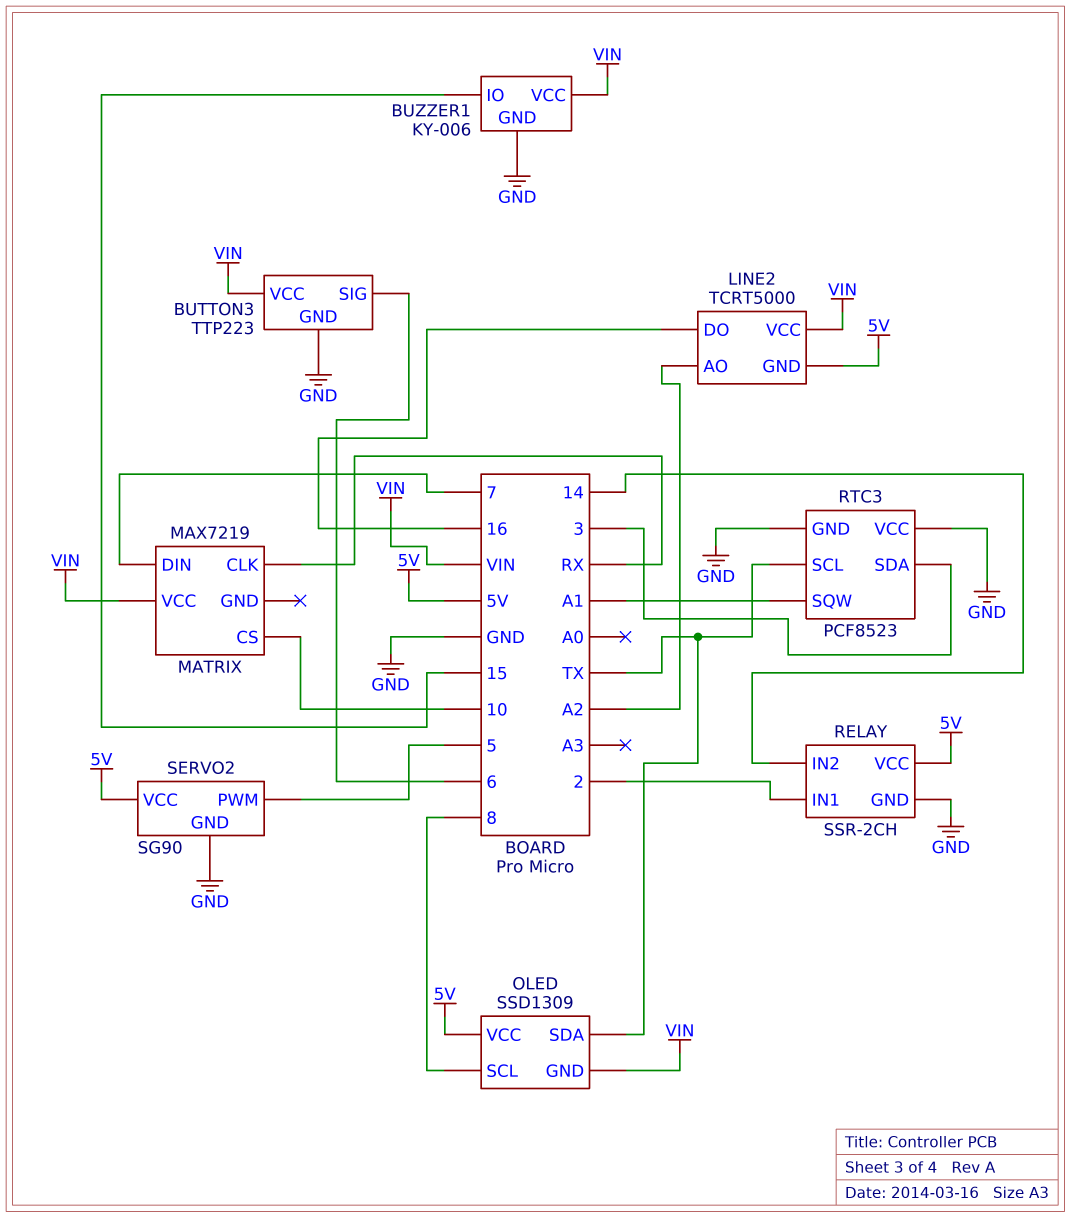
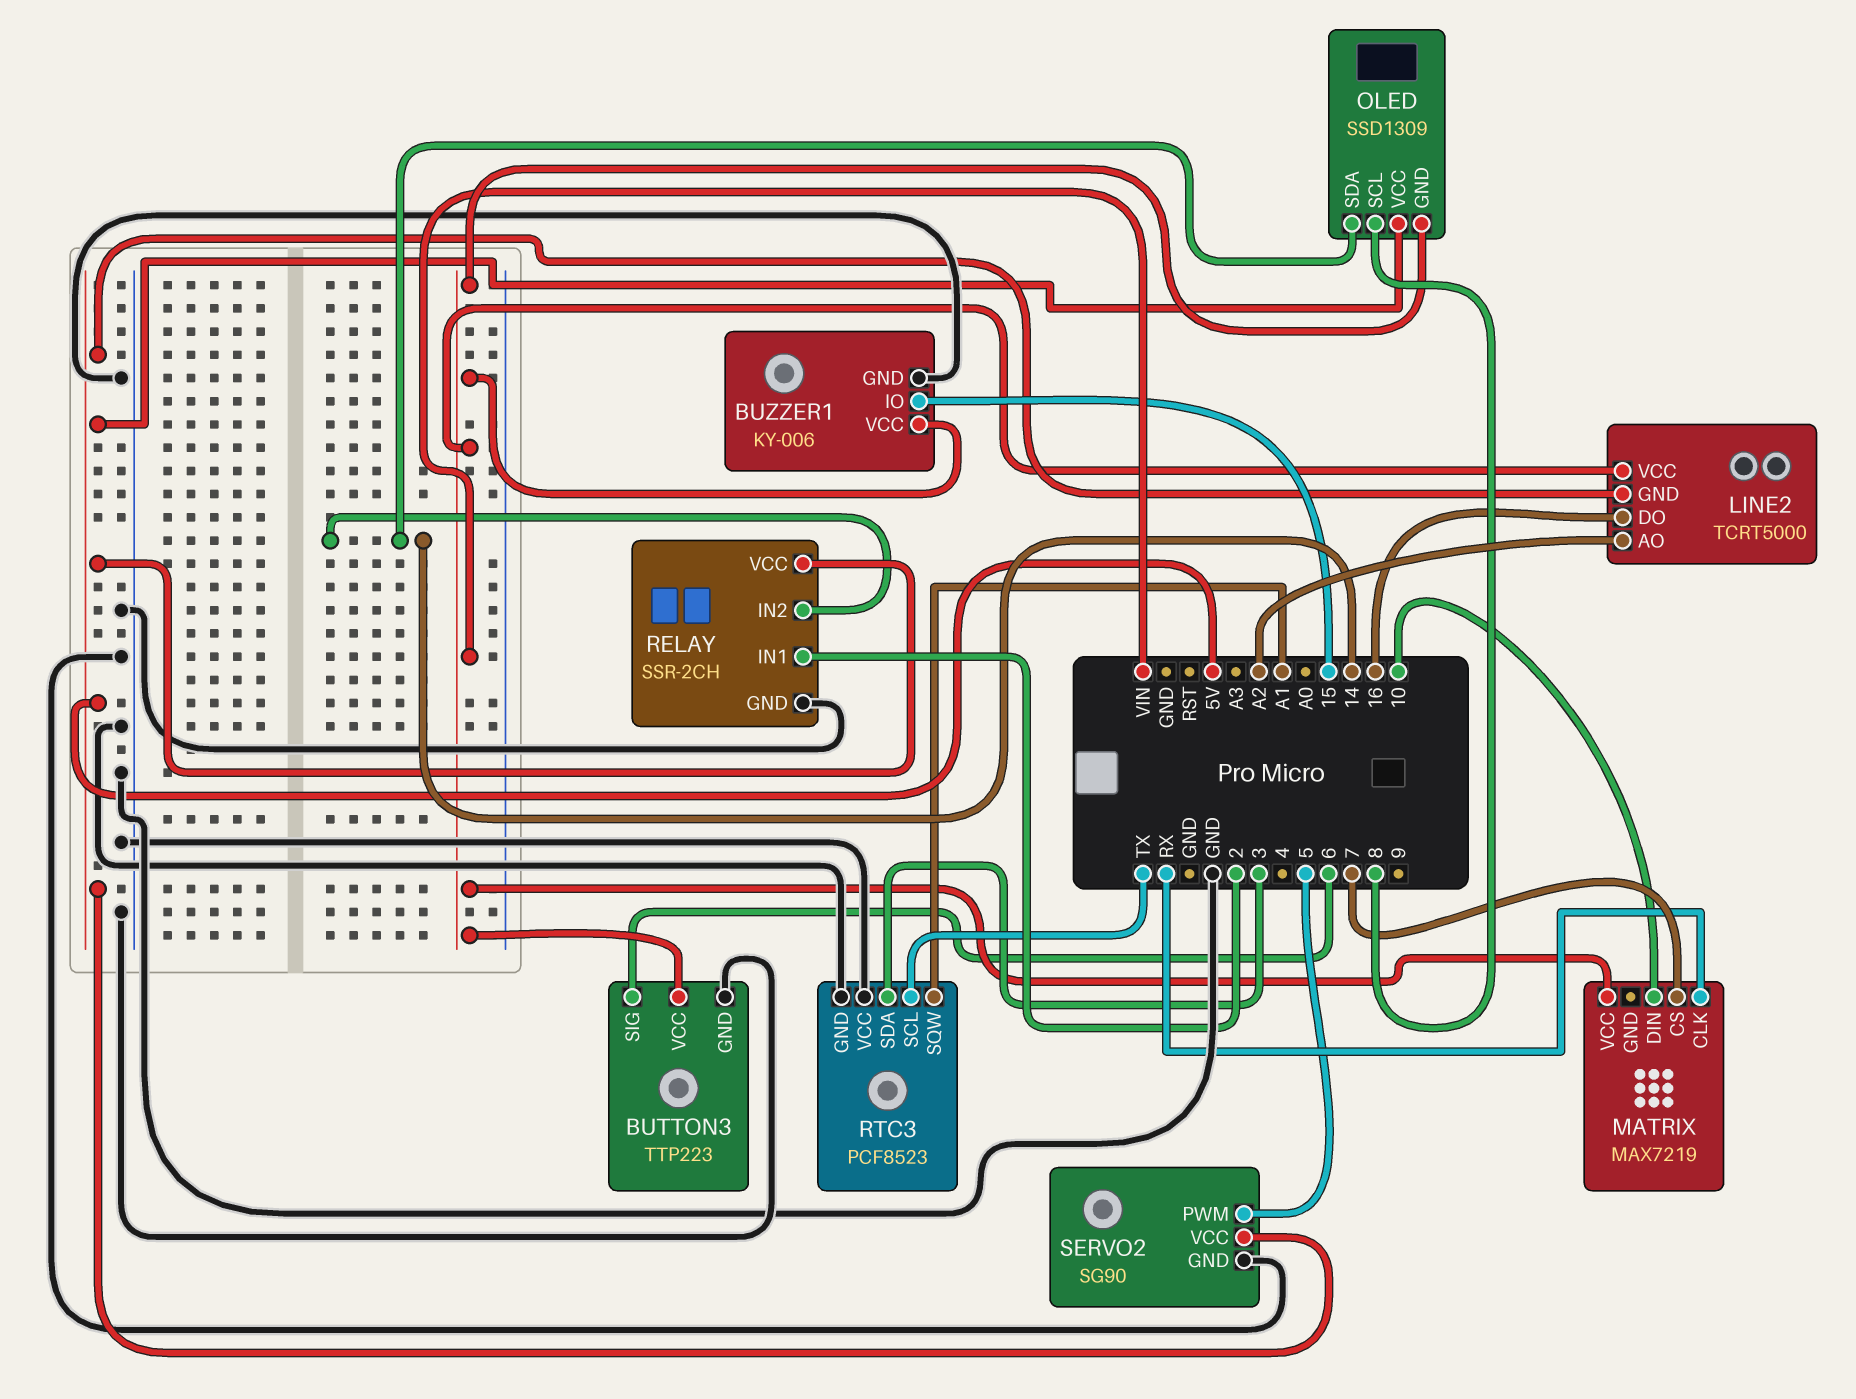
MATRIX pin CS: 10 -> 7
MATRIX pin DIN: 7 -> 10
OLED pin SDA: TX -> 14

